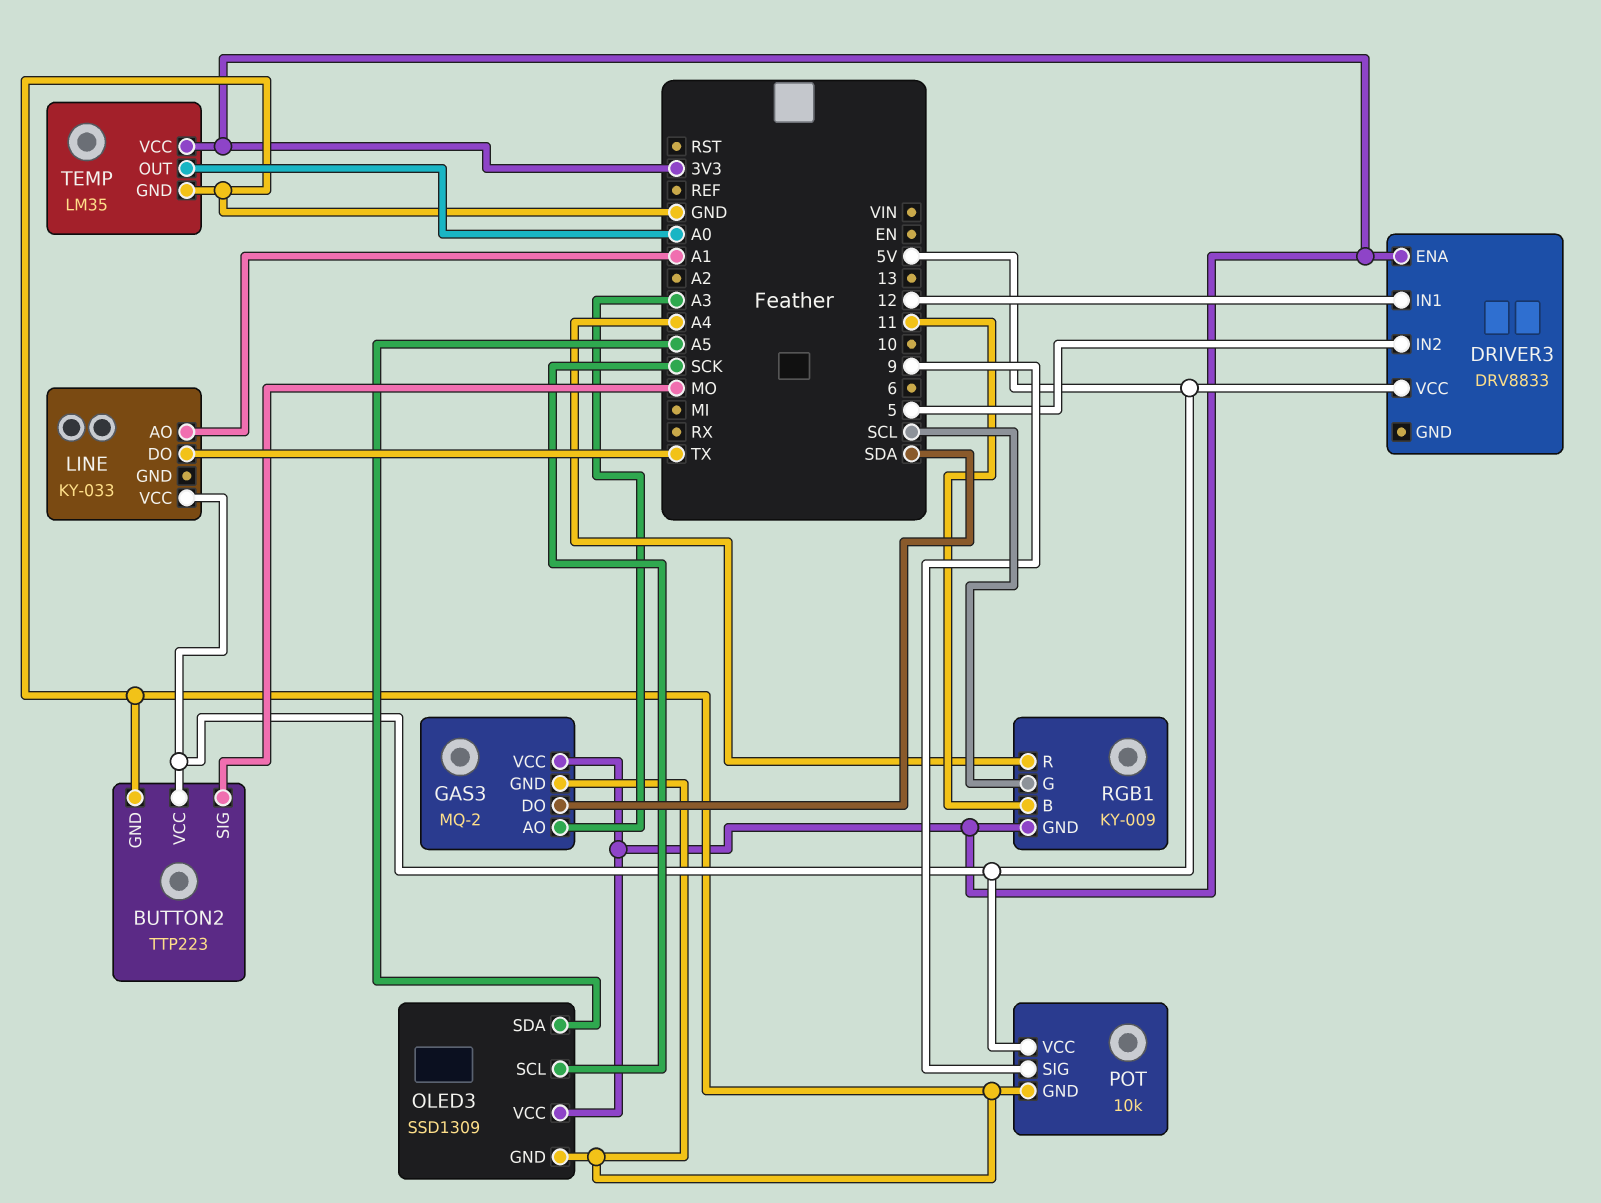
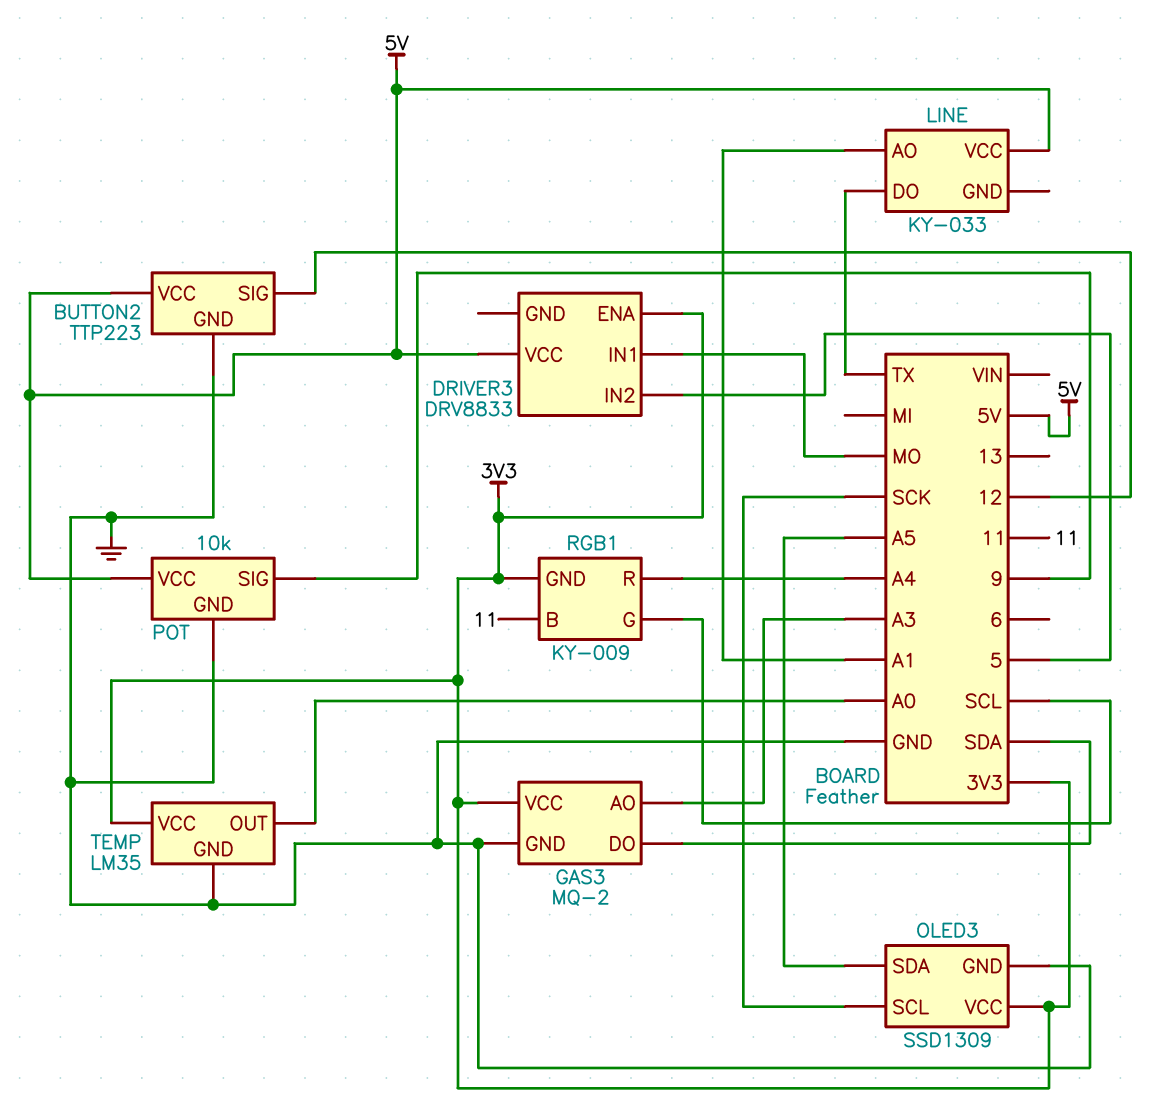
BUTTON2 pin SIG: MO -> 12
DRIVER3 pin IN1: 12 -> MO

